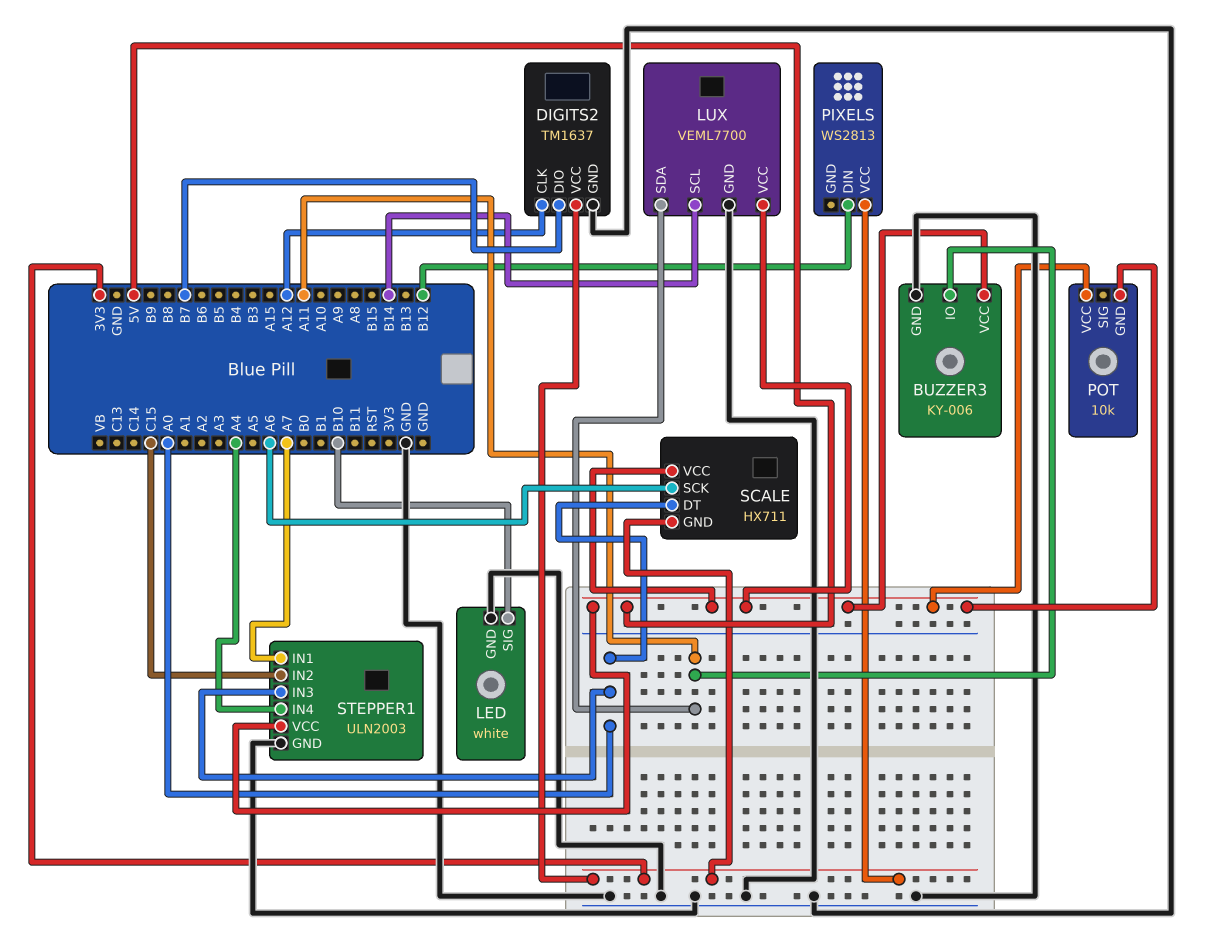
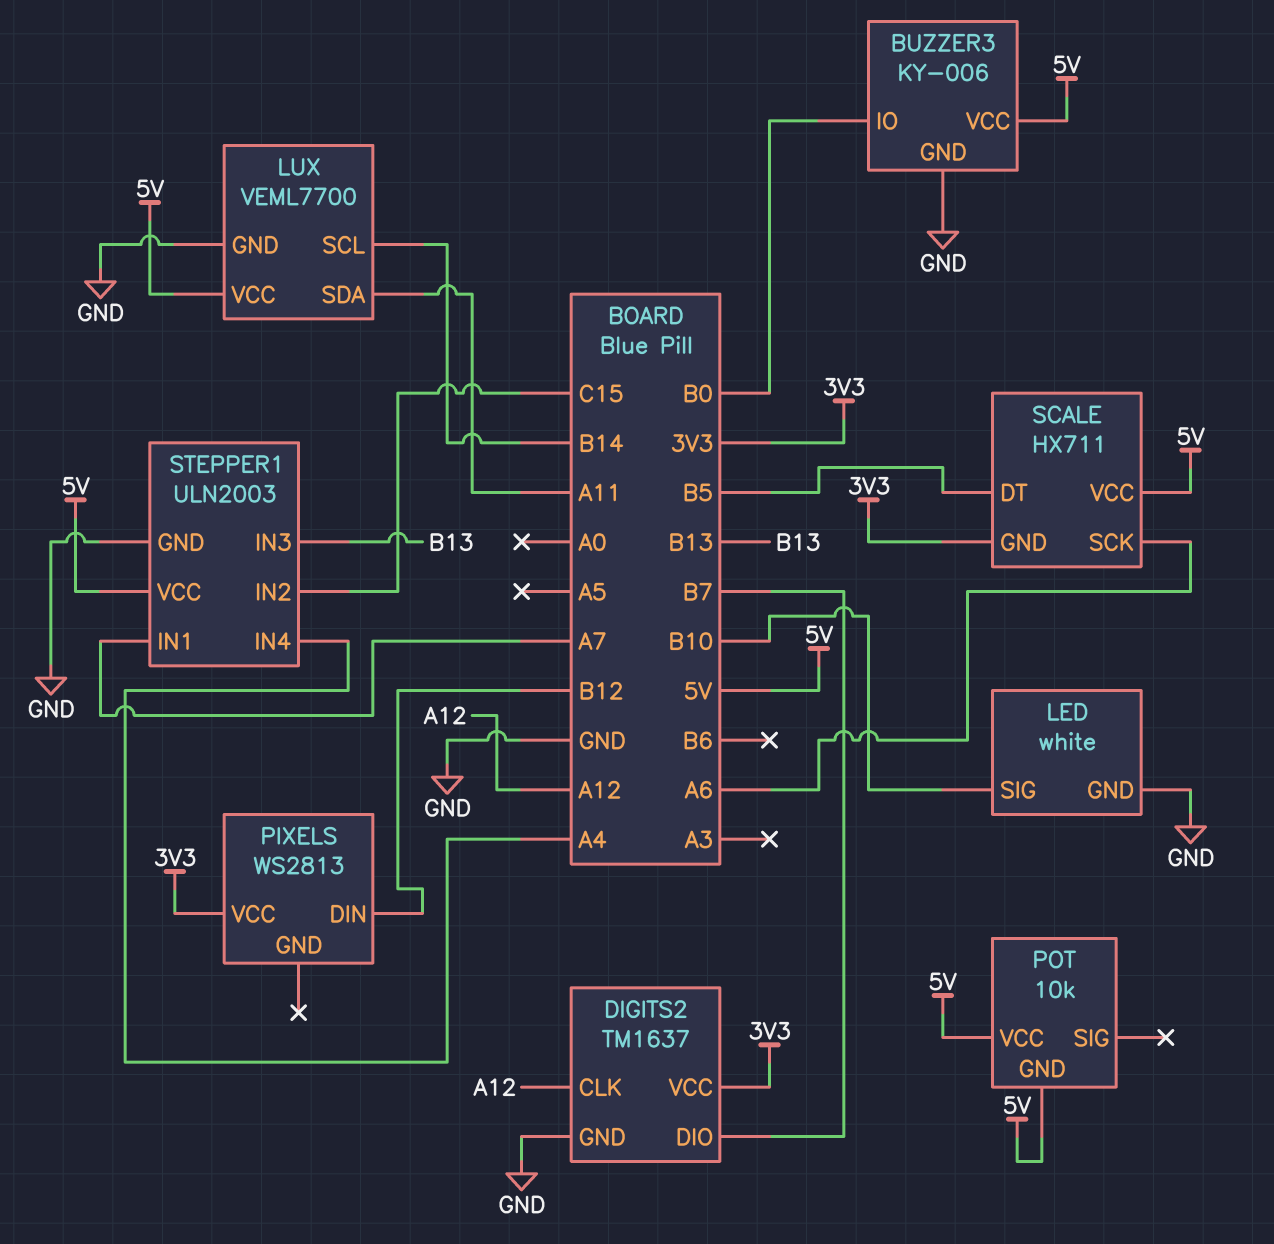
BUZZER3 pin IO: A11 -> B0
SCALE pin DT: A0 -> B5
STEPPER1 pin IN3: A0 -> B13

